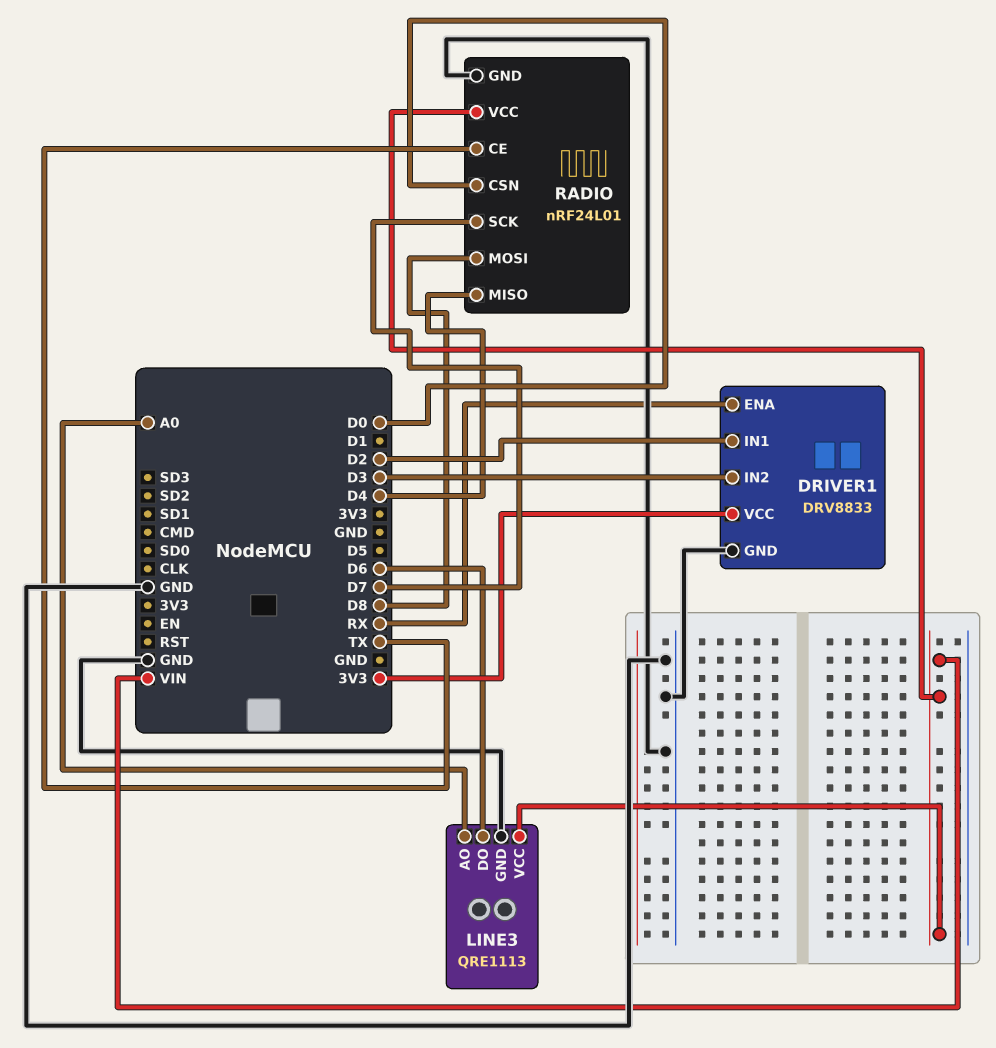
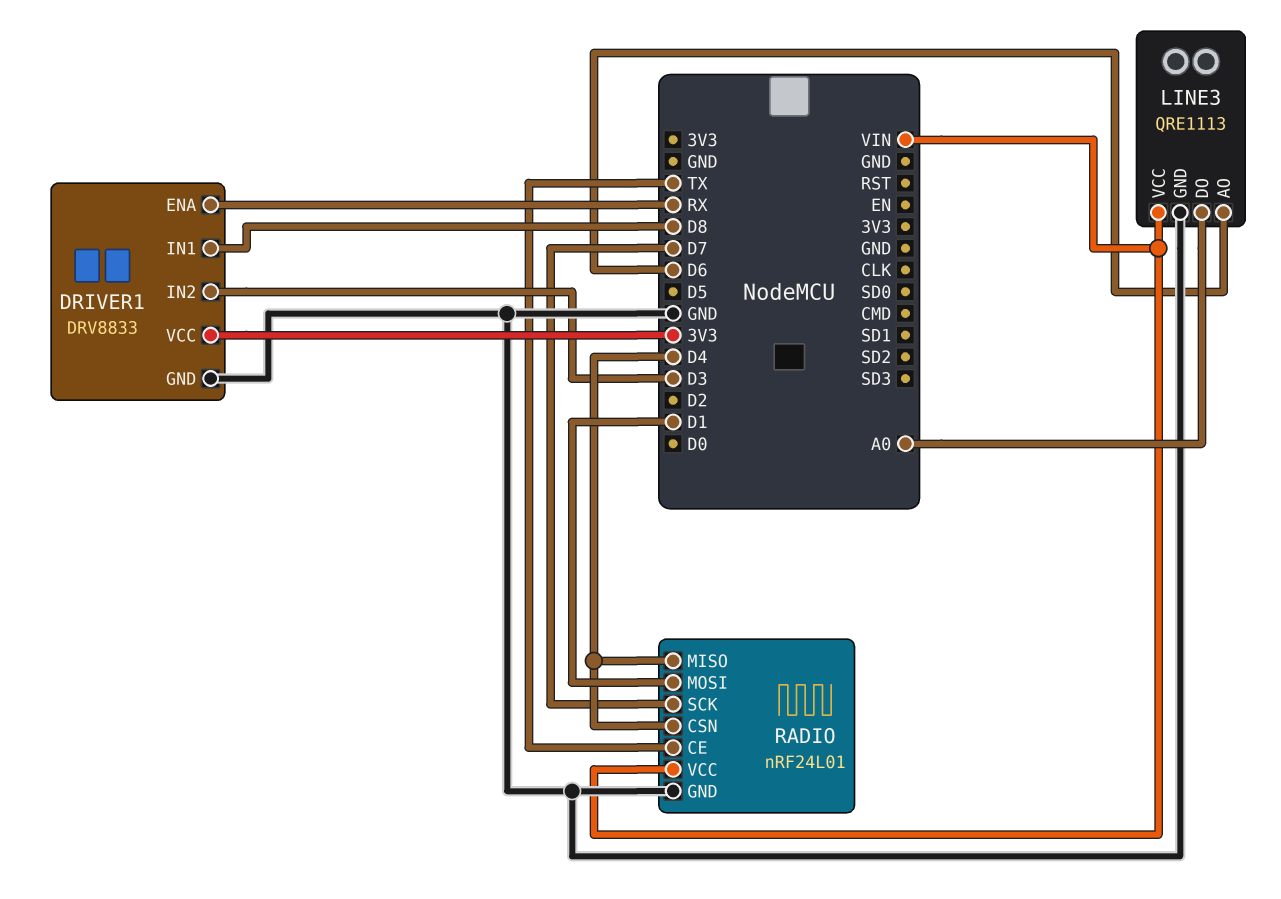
DRIVER1 pin IN1: D2 -> D8
LINE3 pin AO: A0 -> D6
LINE3 pin DO: D6 -> A0
RADIO pin CSN: D0 -> D4
RADIO pin MOSI: D8 -> D1

